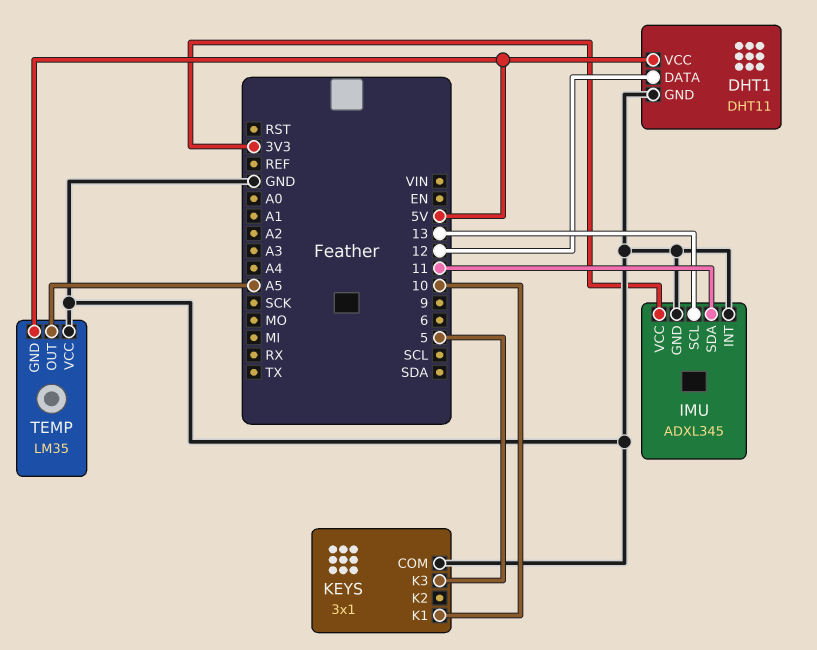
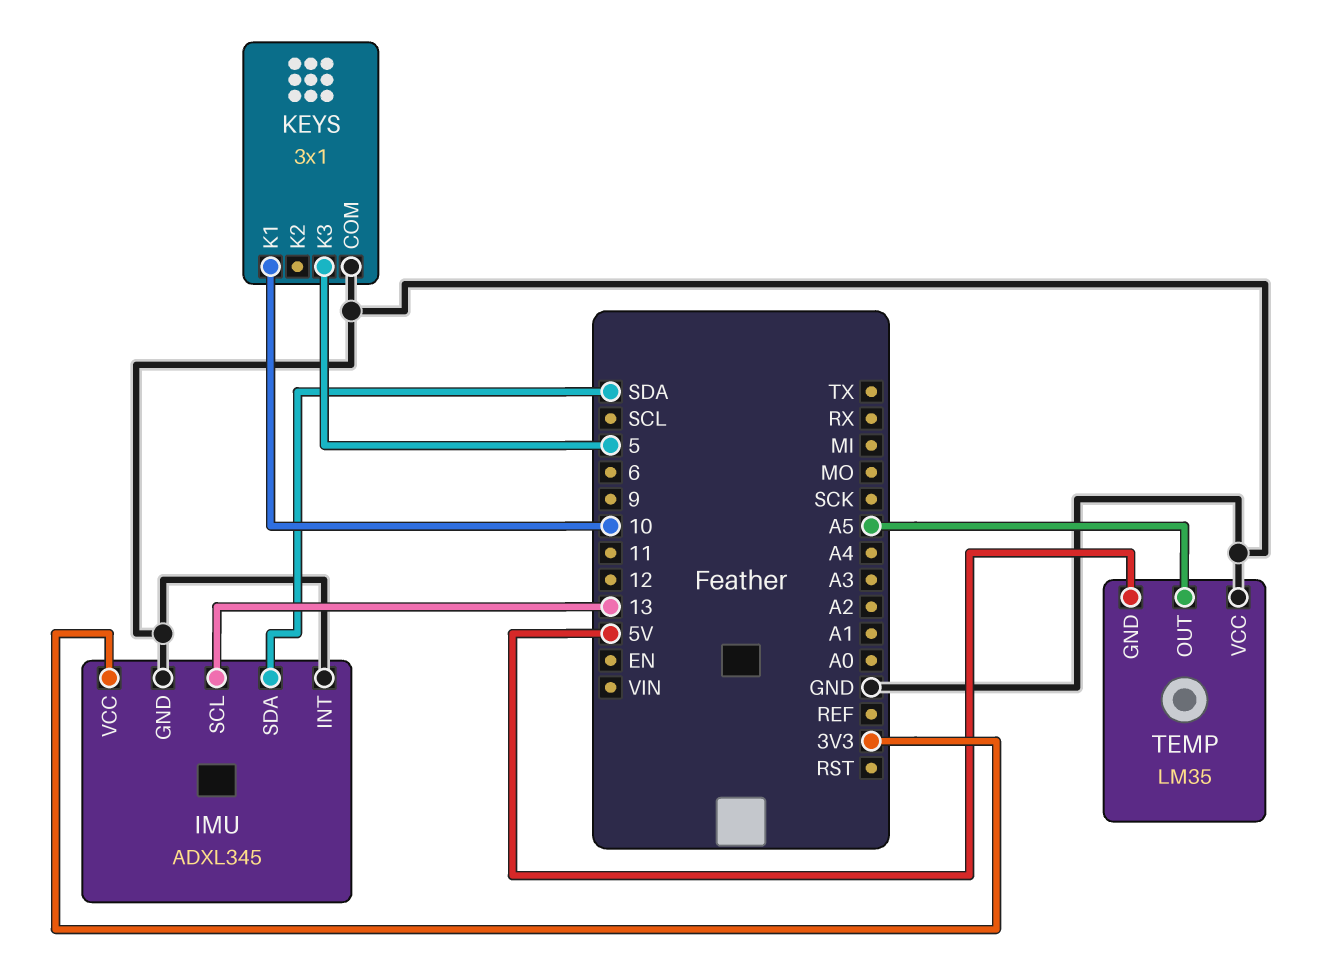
DHT1: DHT11 -> none
DHT1 pin DATA: 12 -> none
DHT1 pin GND: GND -> none
DHT1 pin VCC: 5V -> none
IMU pin SDA: 11 -> SDA

